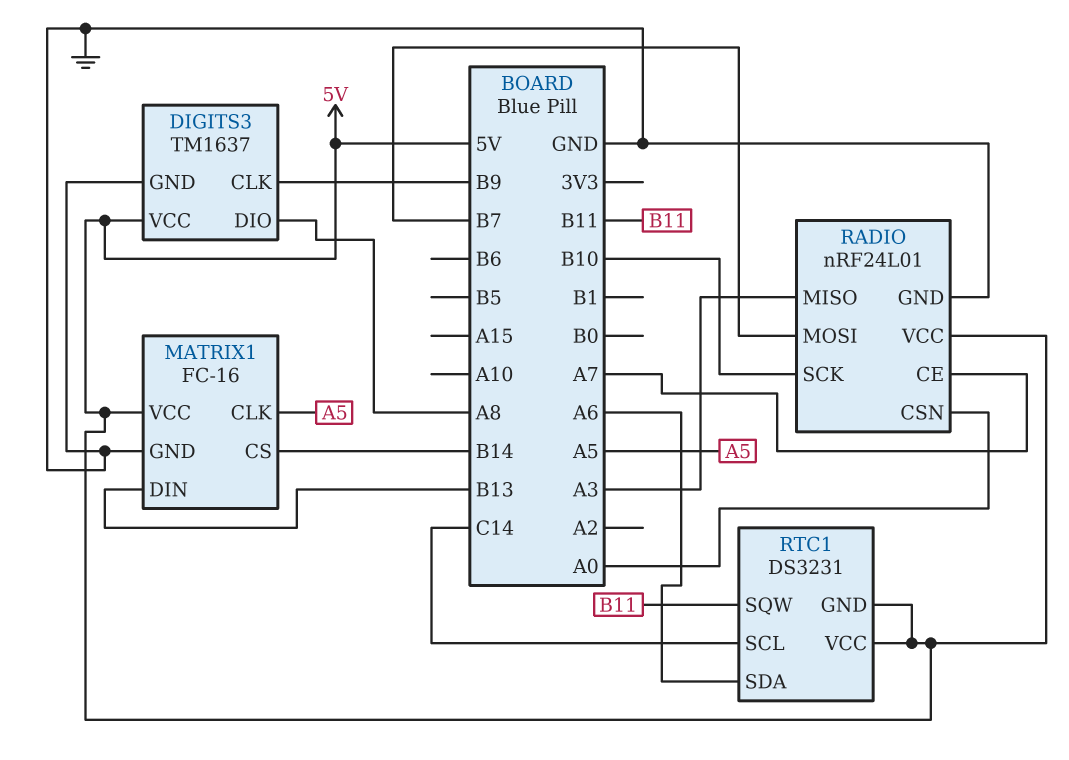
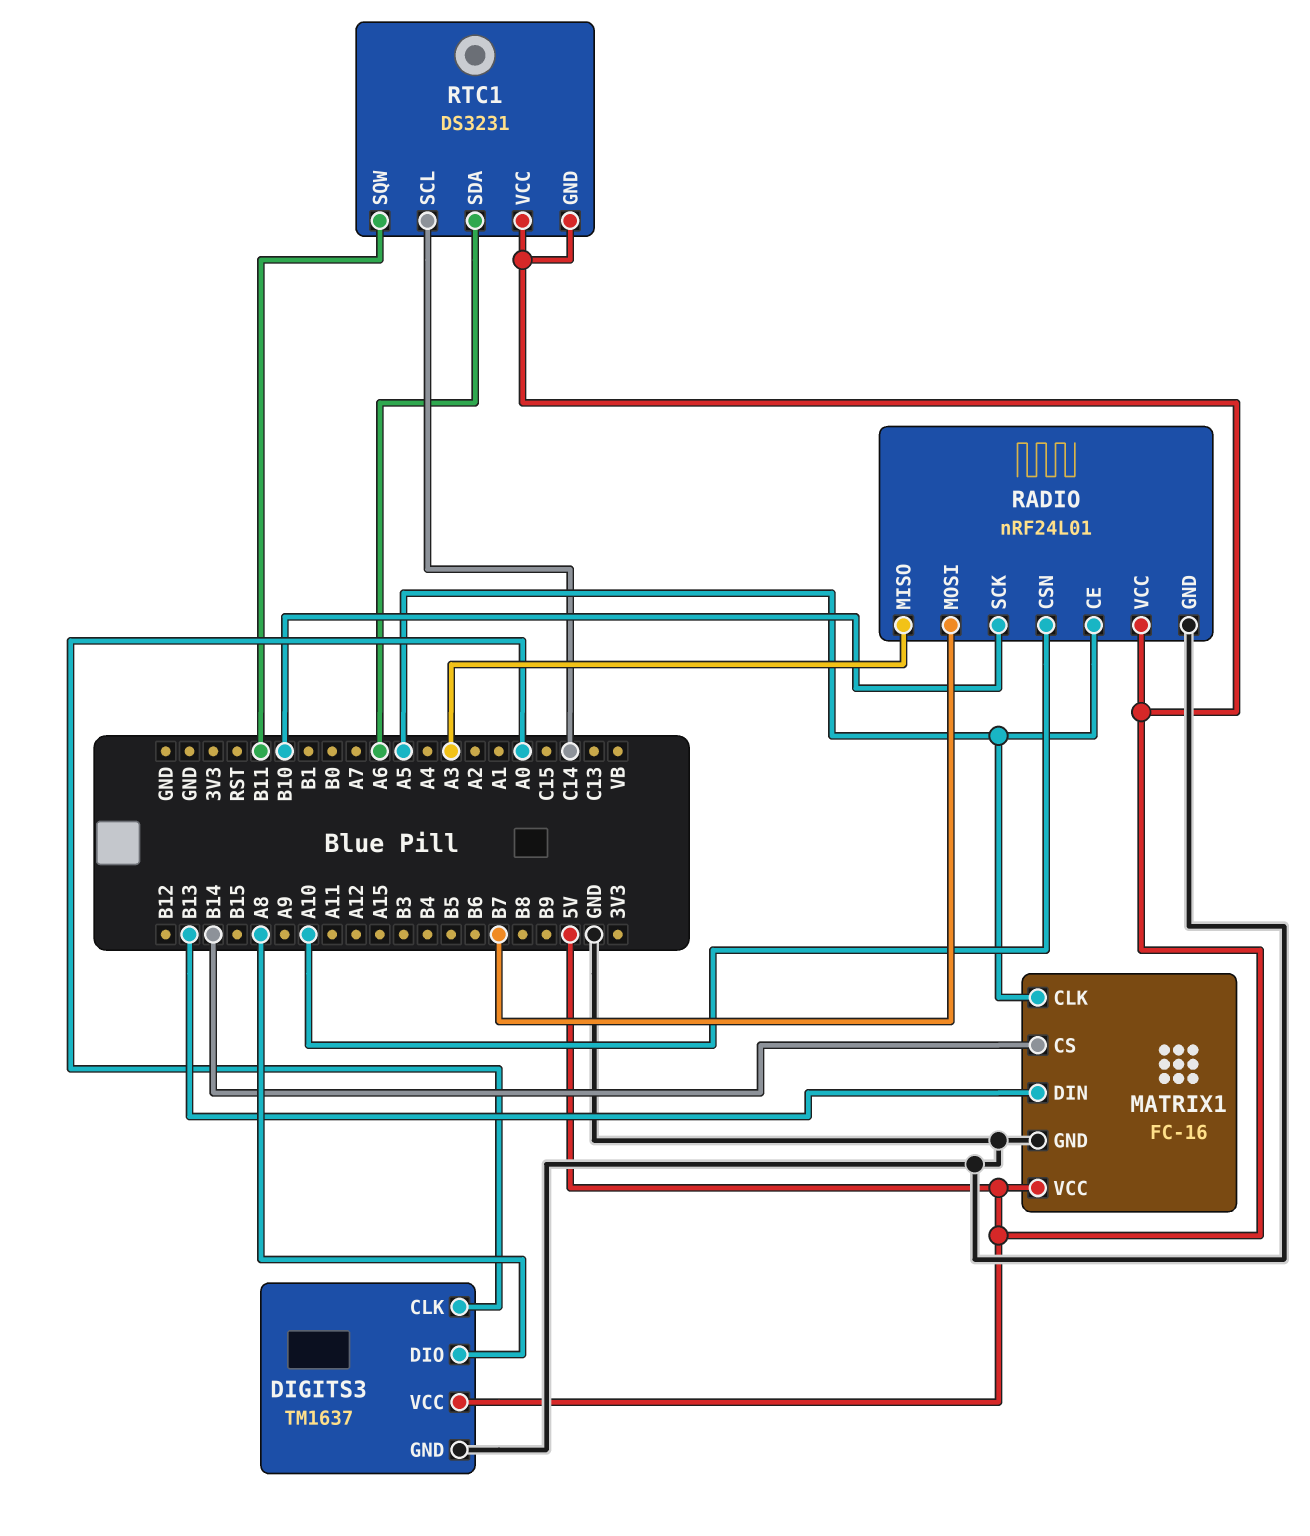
DIGITS3 pin CLK: B9 -> A0
RADIO pin CE: A7 -> A5
RADIO pin CSN: A0 -> A10

